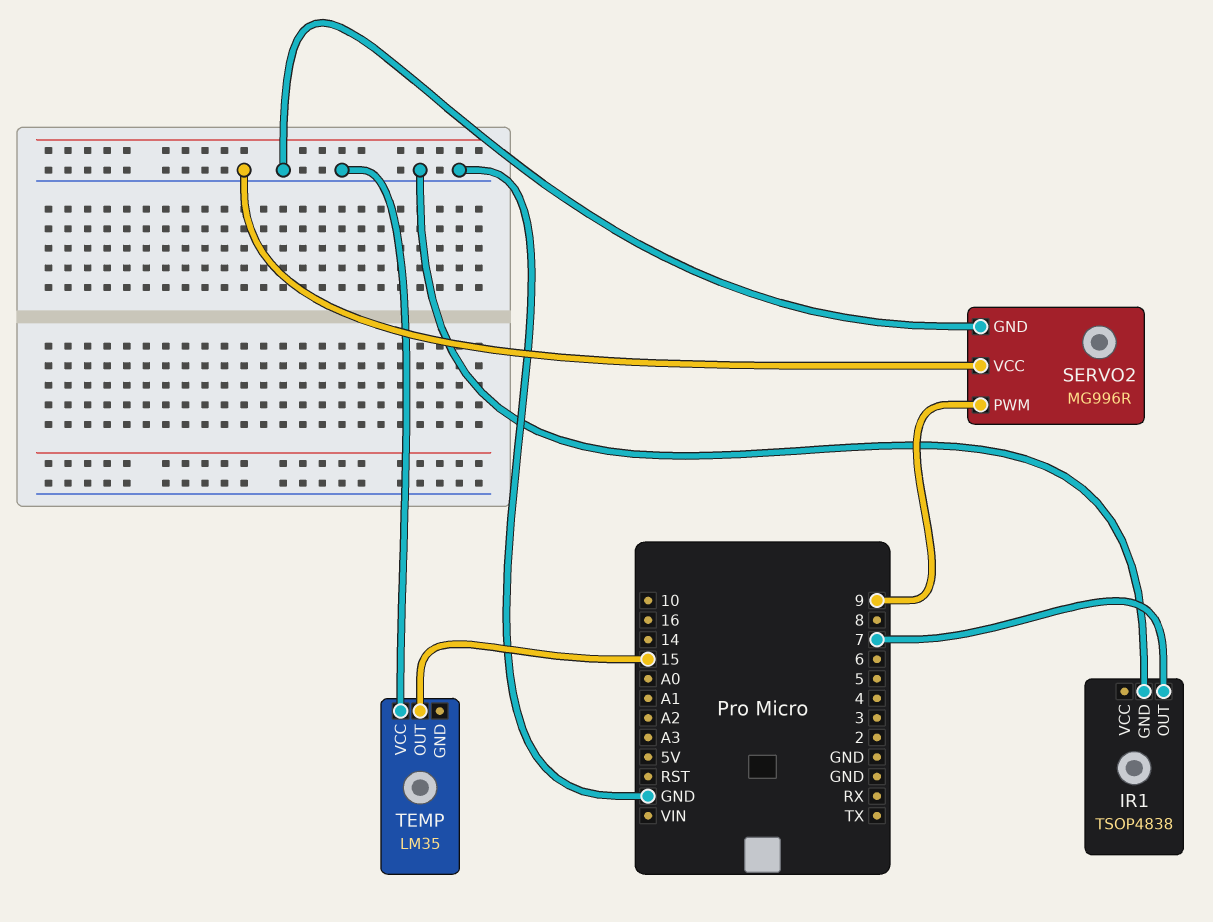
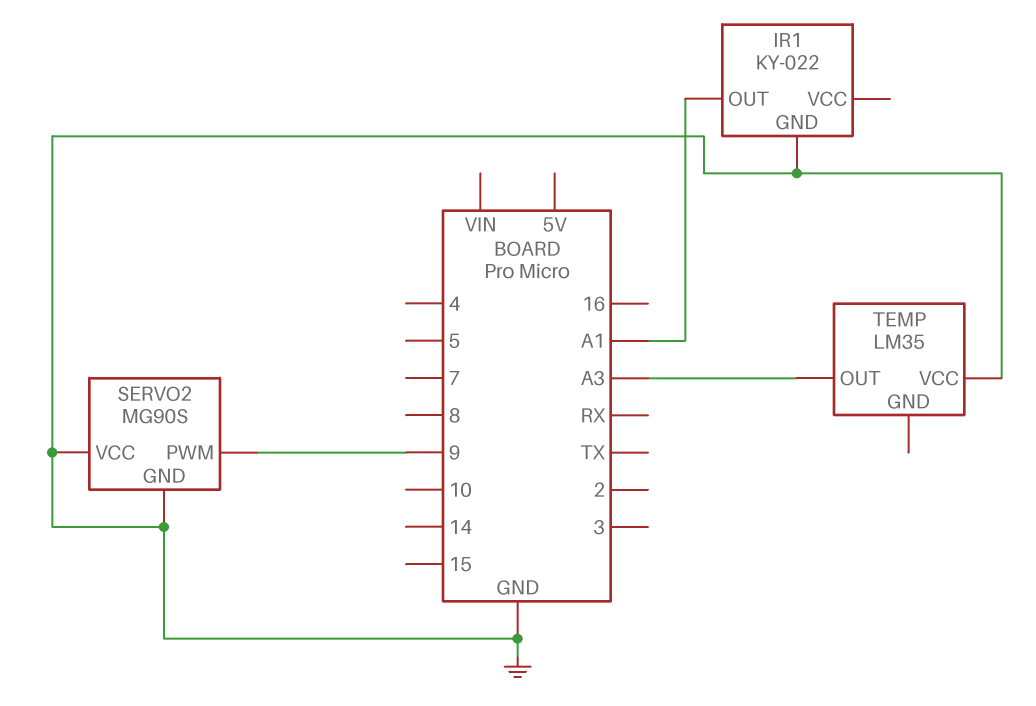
IR1: TSOP4838 -> KY-022
IR1 pin OUT: 7 -> A1
SERVO2: MG996R -> MG90S
TEMP pin OUT: 15 -> A3

